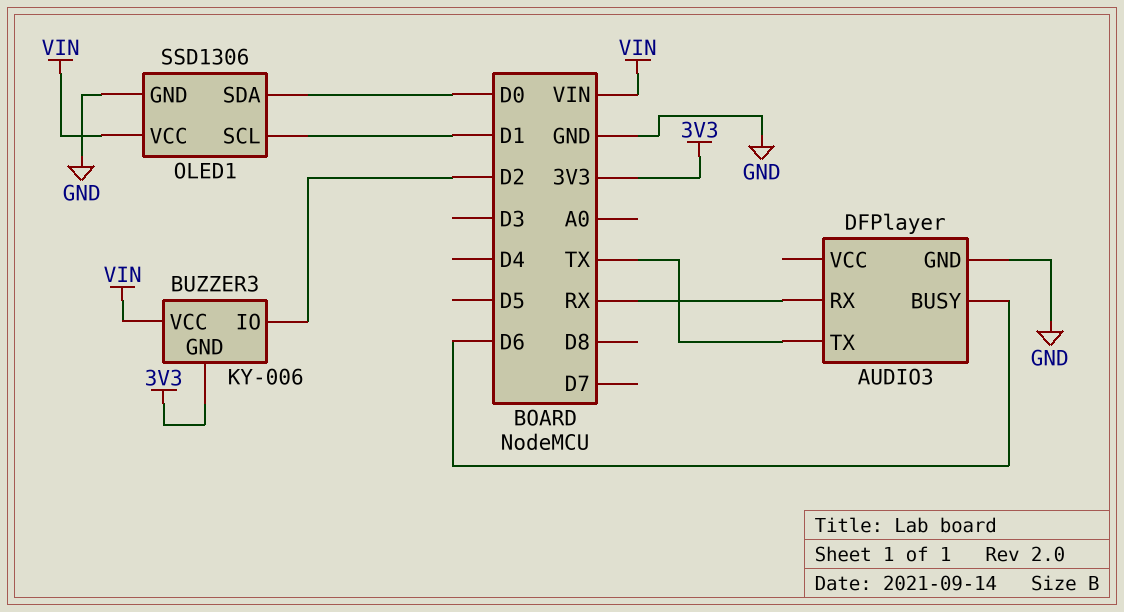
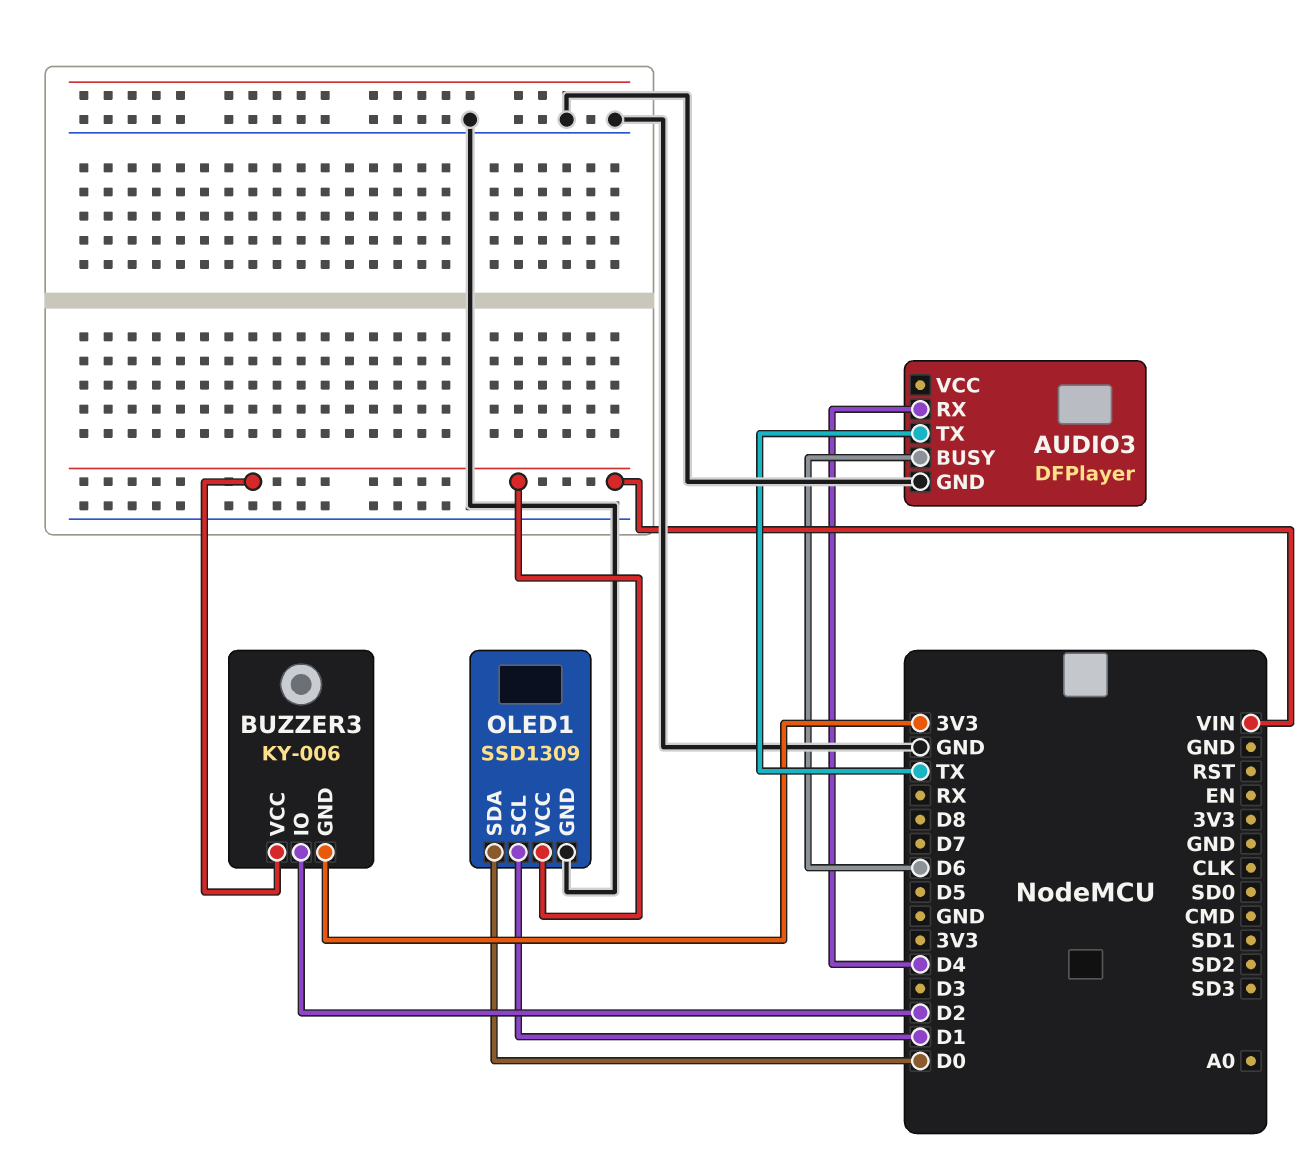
AUDIO3 pin RX: RX -> D4
OLED1: SSD1306 -> SSD1309

